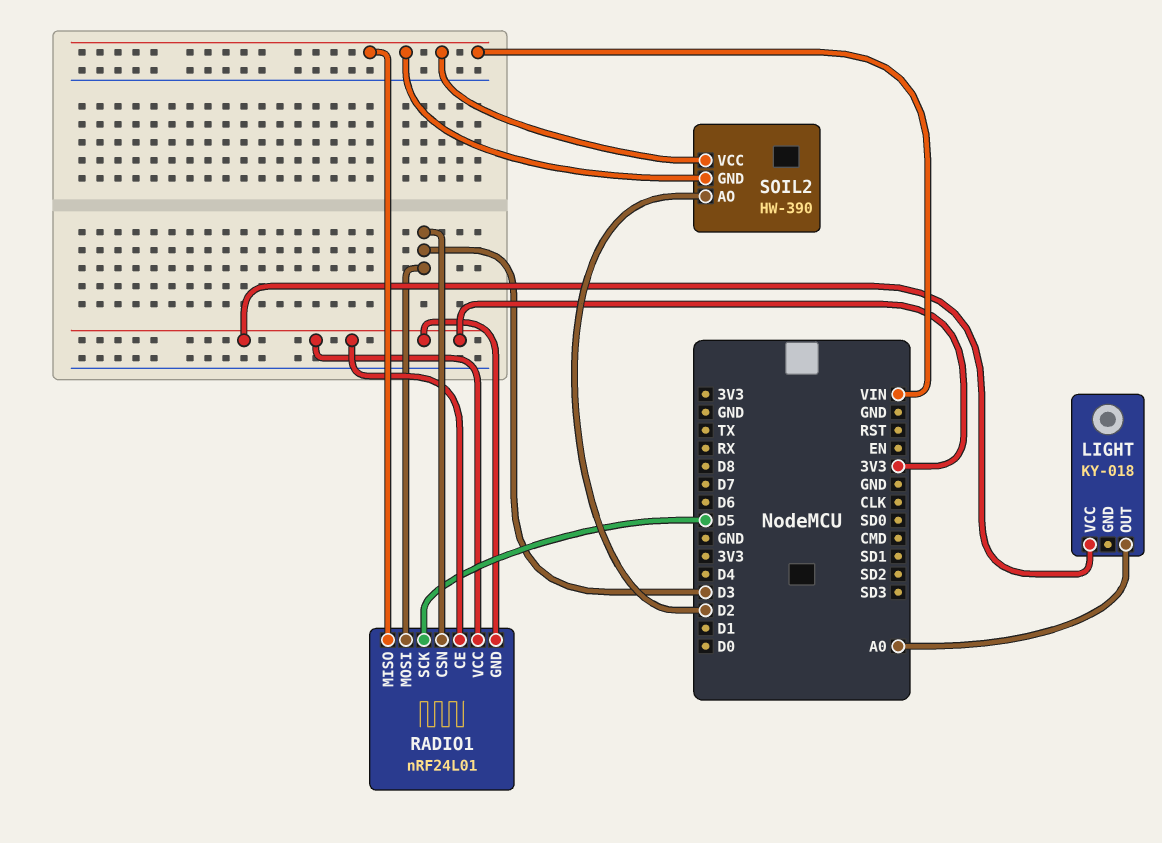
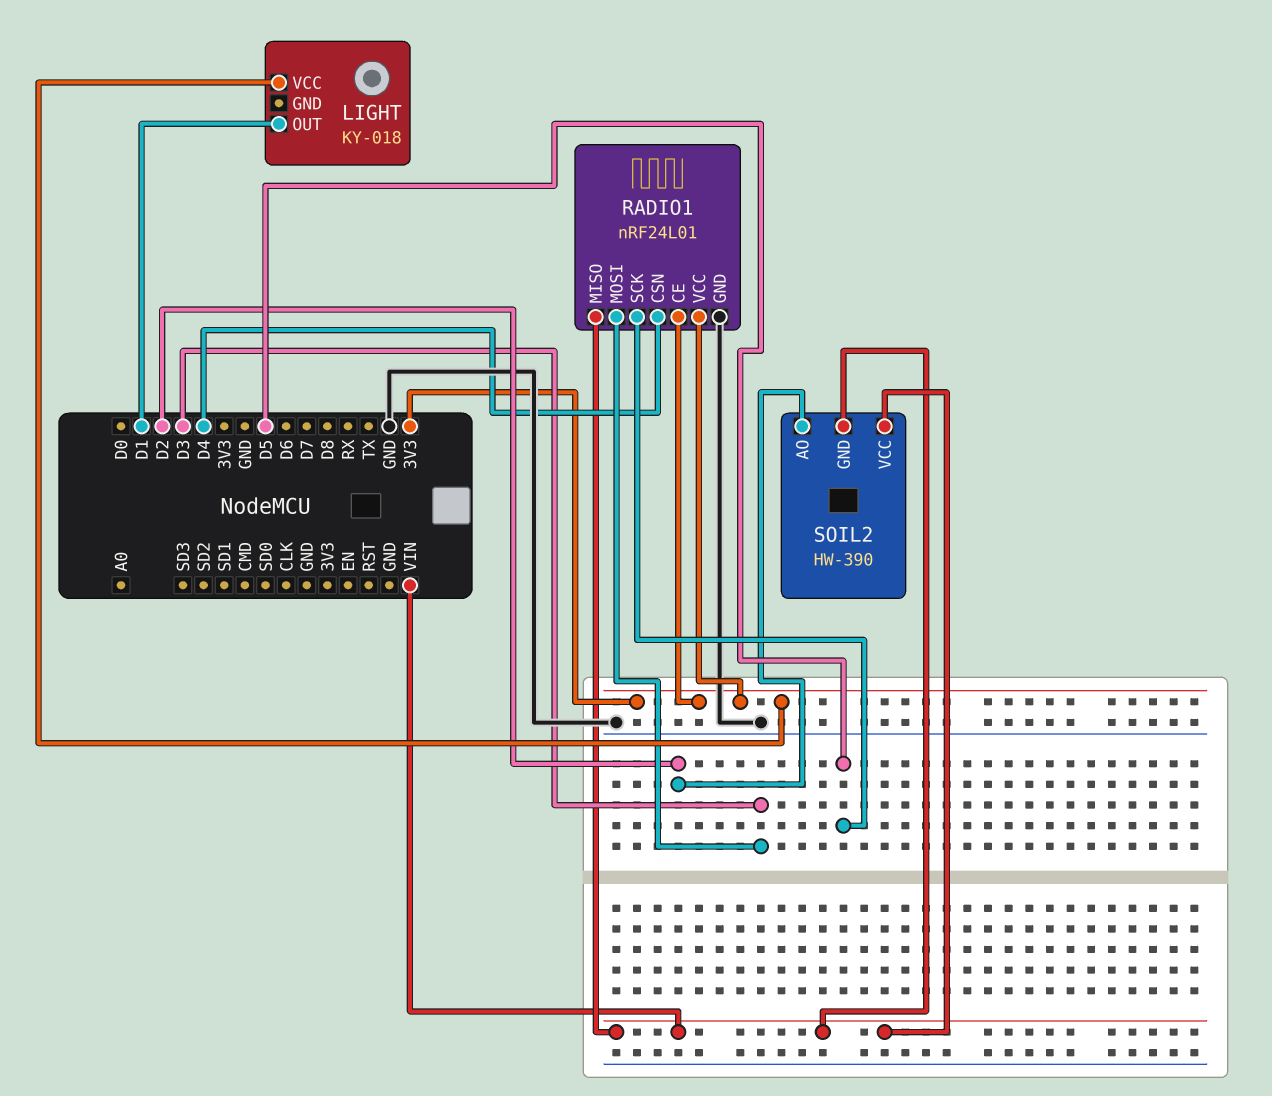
LIGHT pin OUT: A0 -> D1
RADIO1 pin CSN: D3 -> D4
RADIO1 pin GND: 3V3 -> GND

